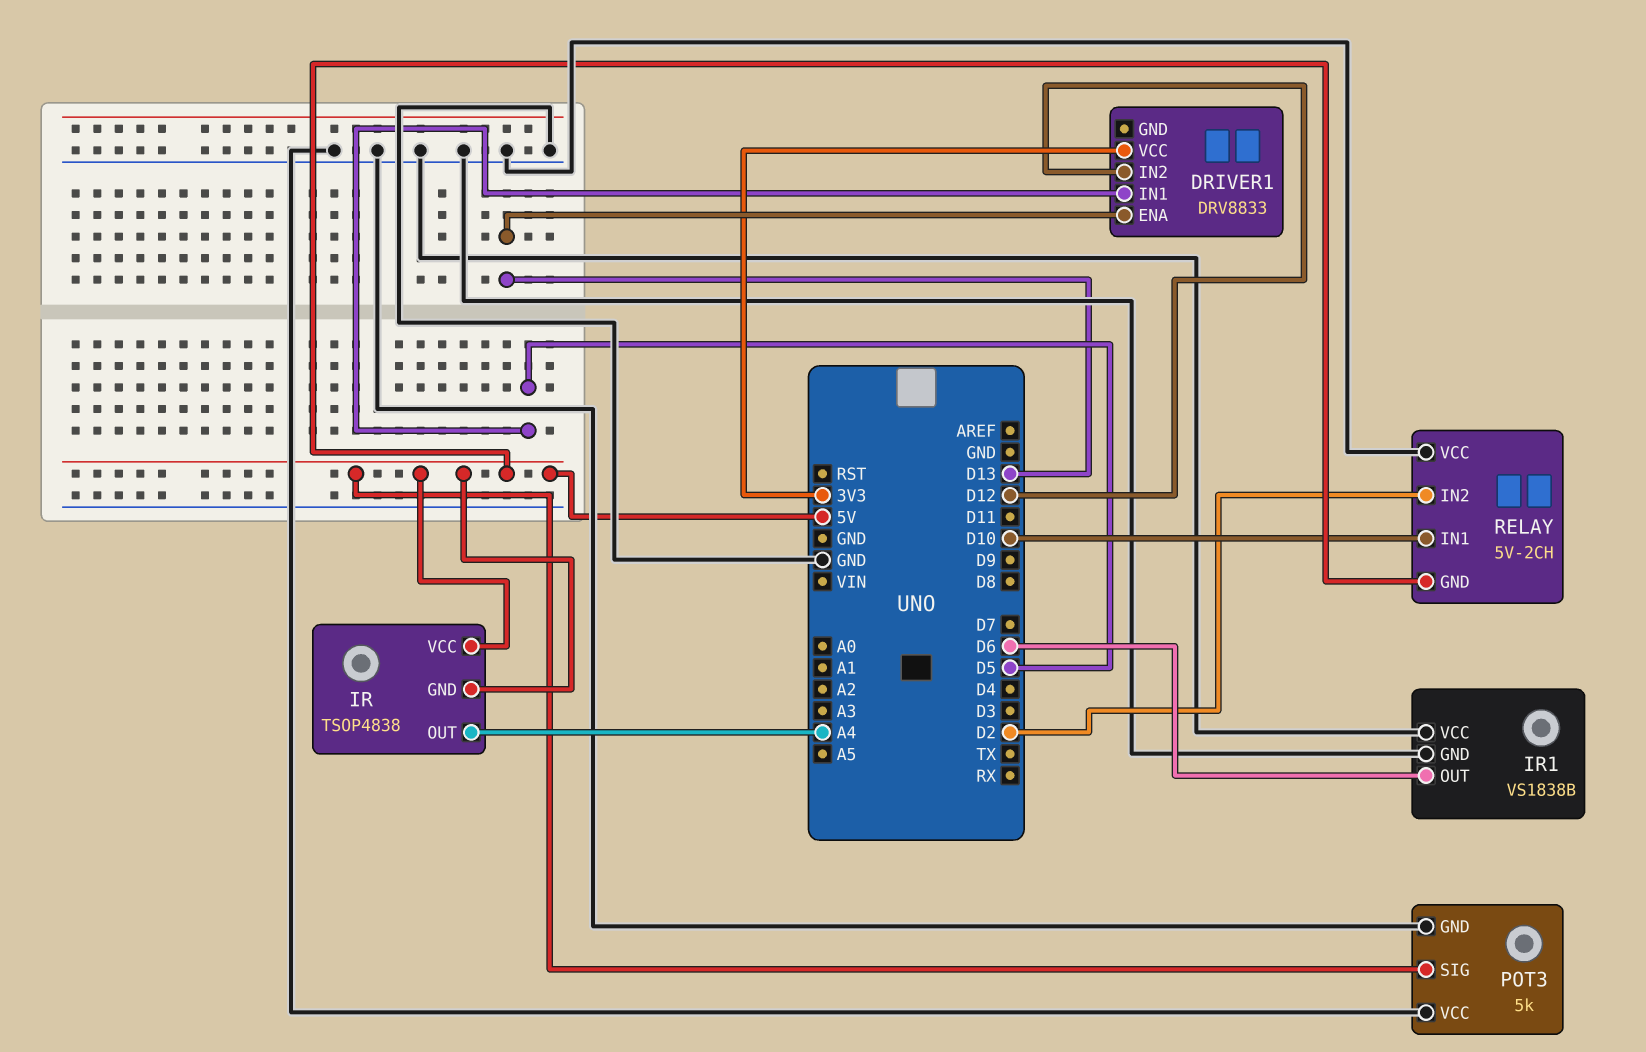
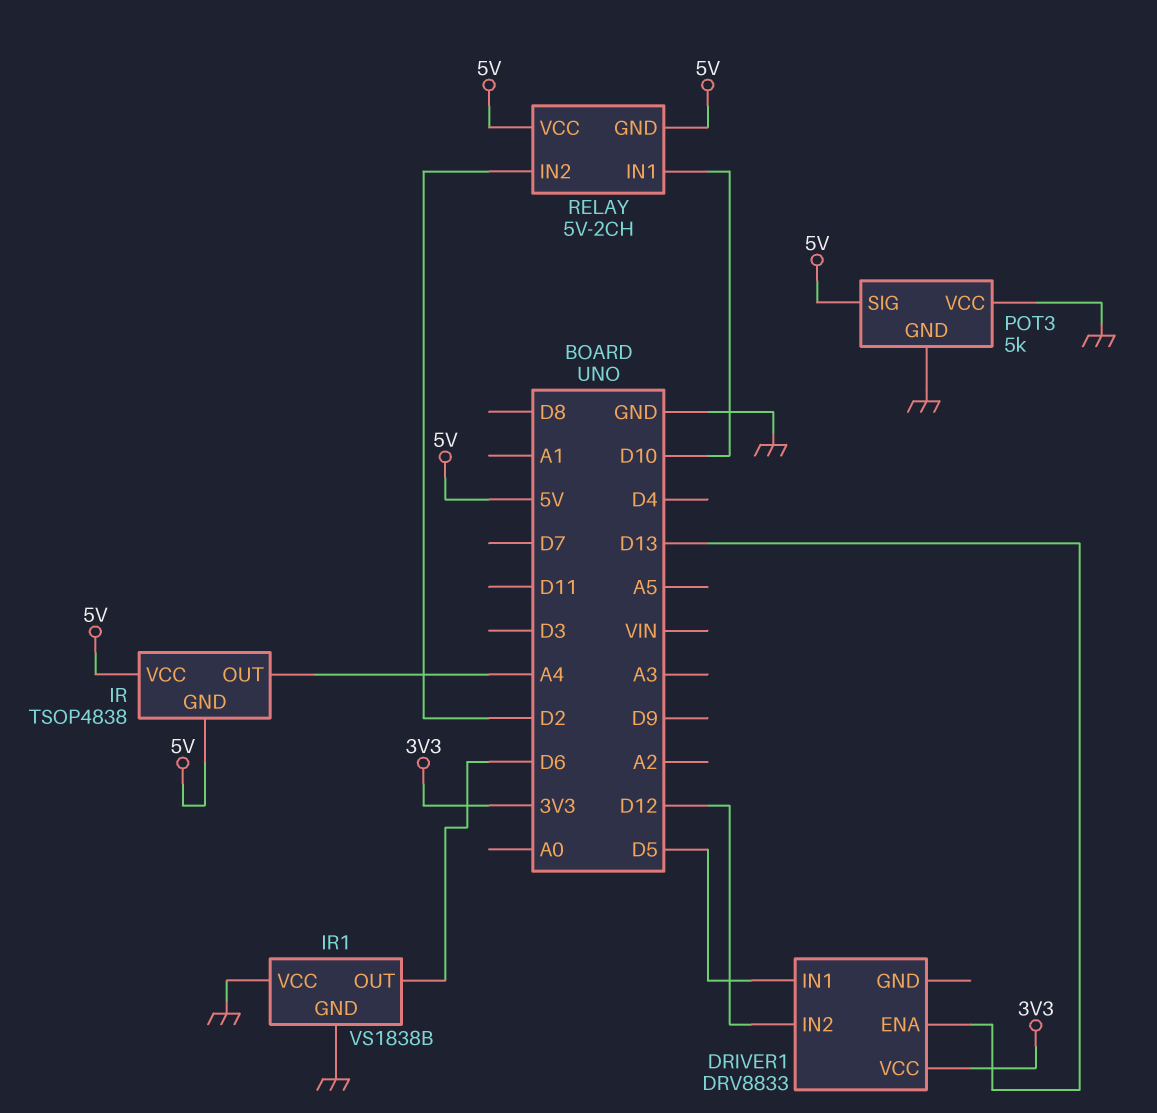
RELAY pin VCC: GND -> 5V

